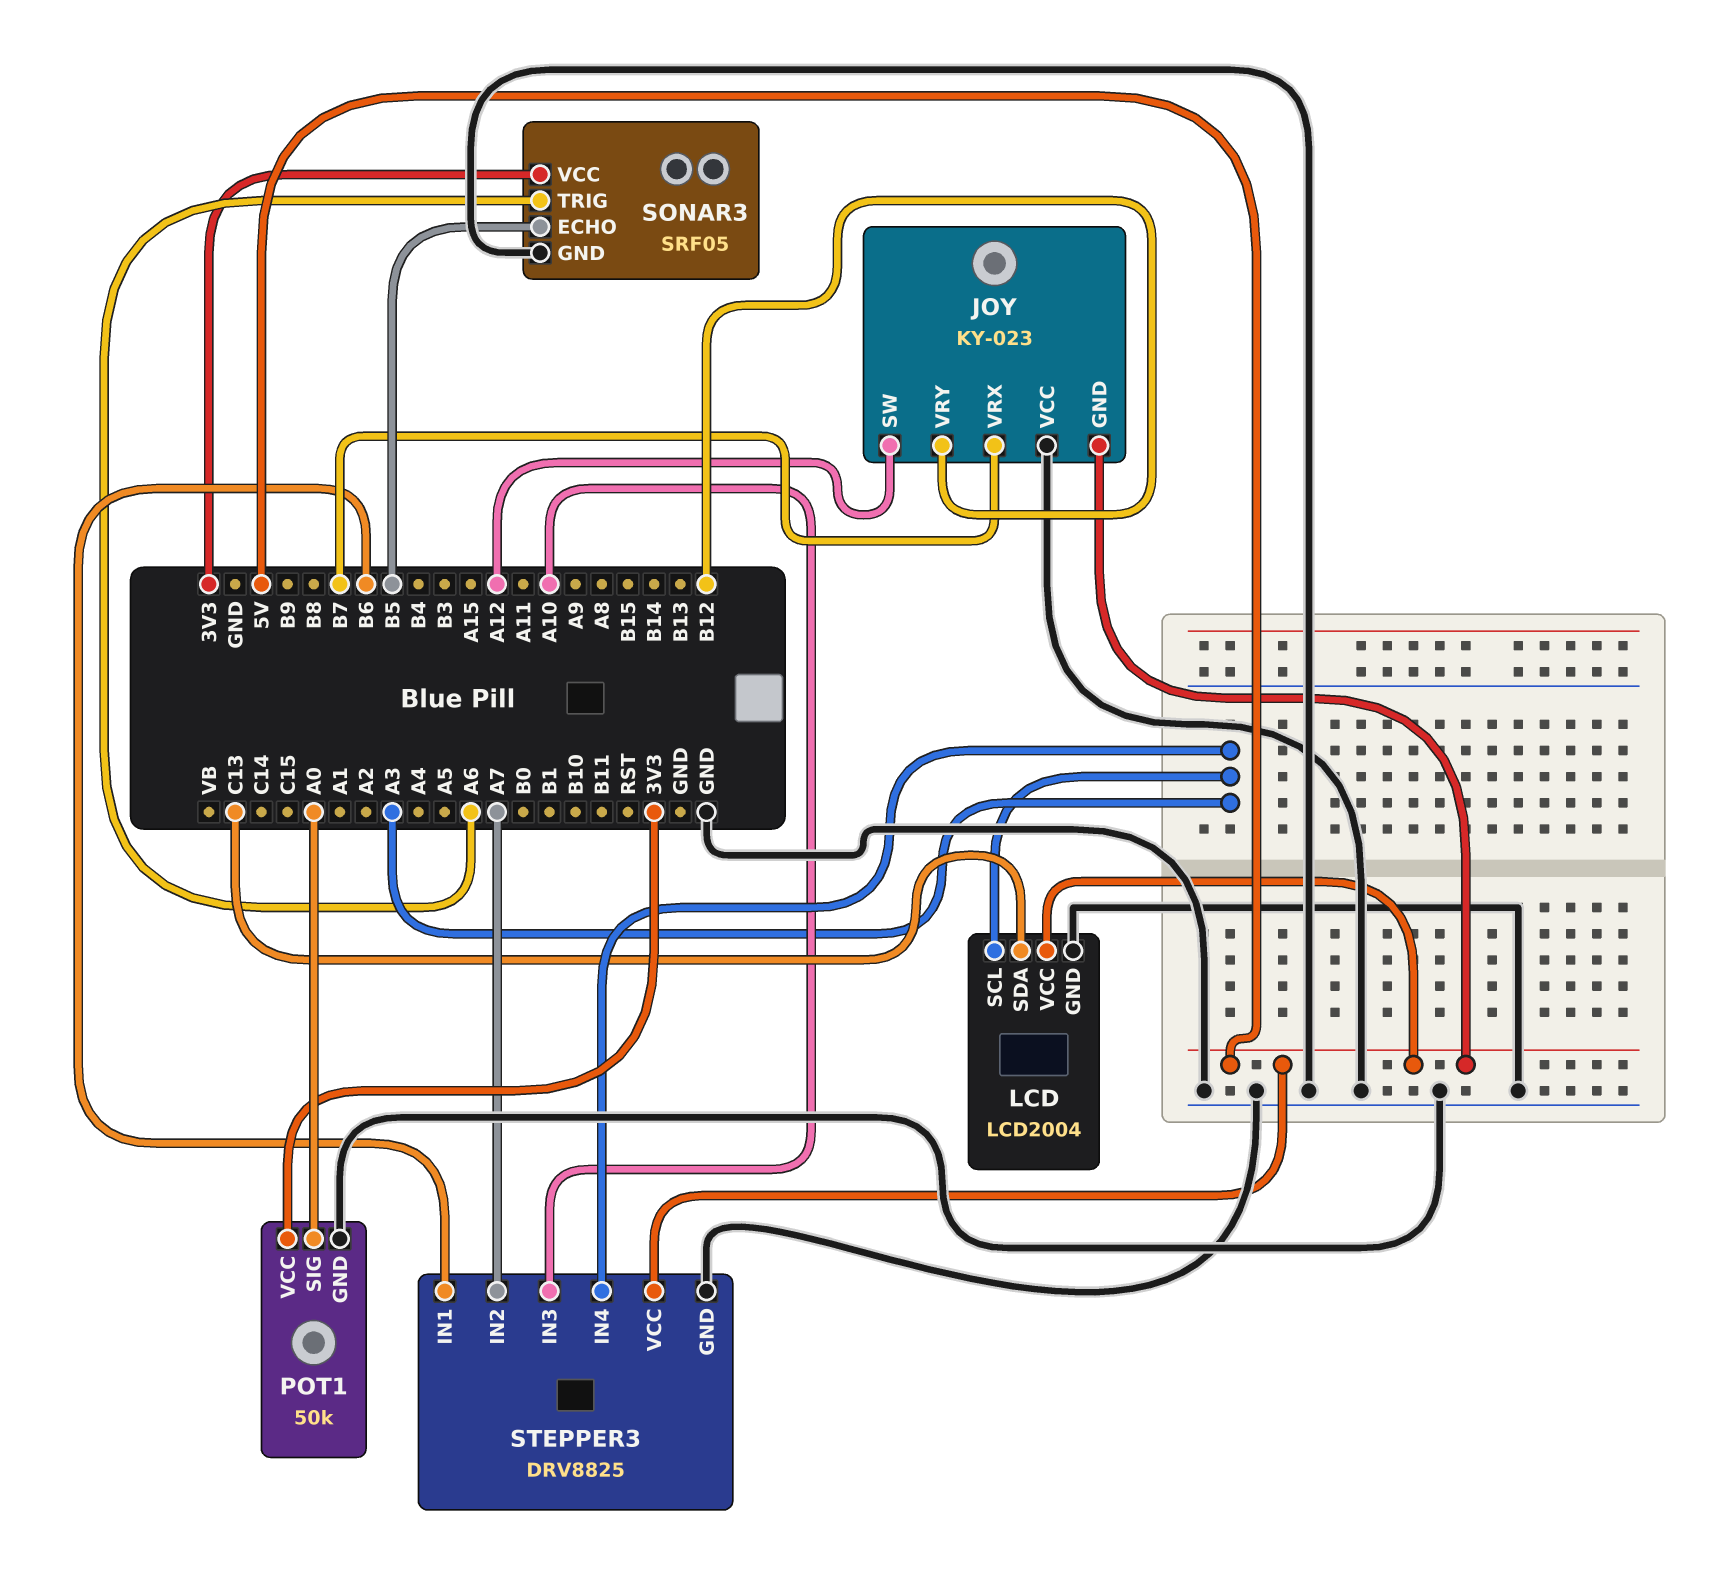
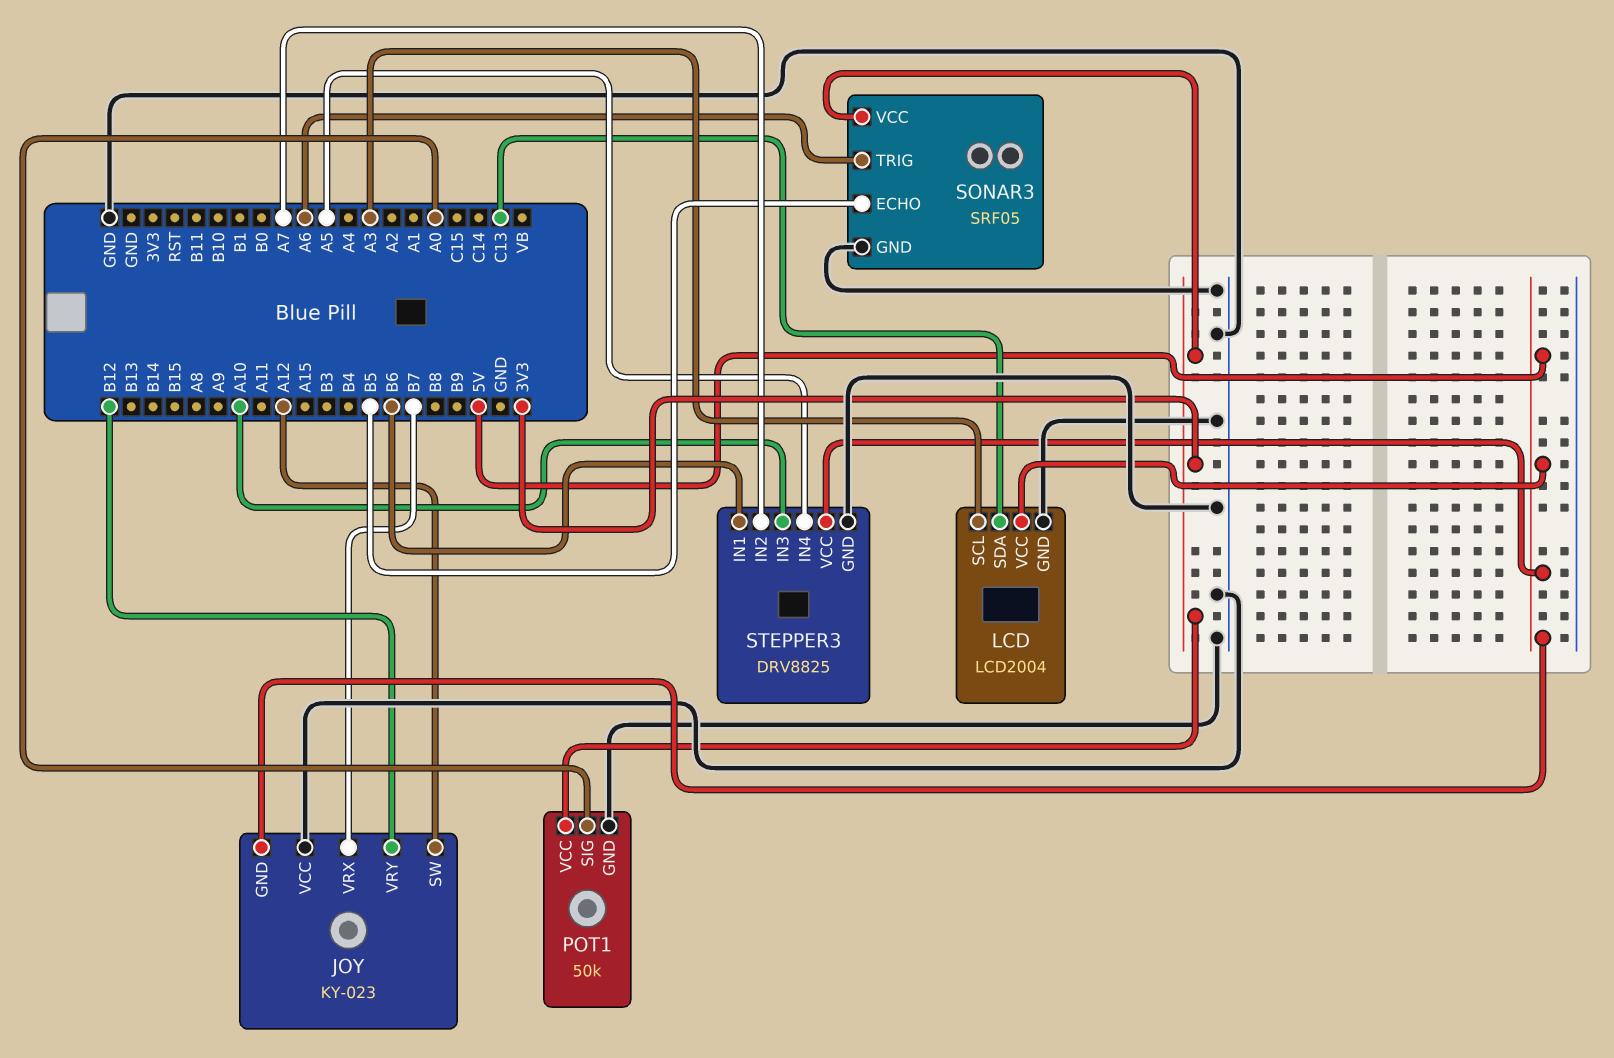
STEPPER3 pin IN4: A3 -> A5

